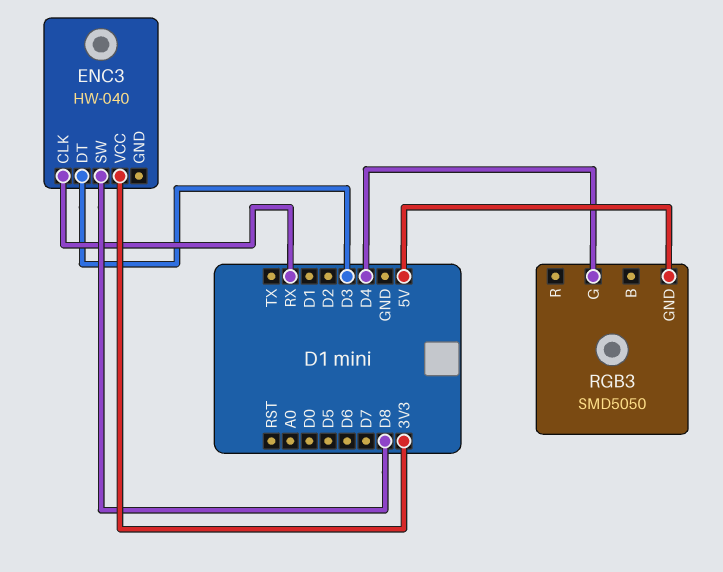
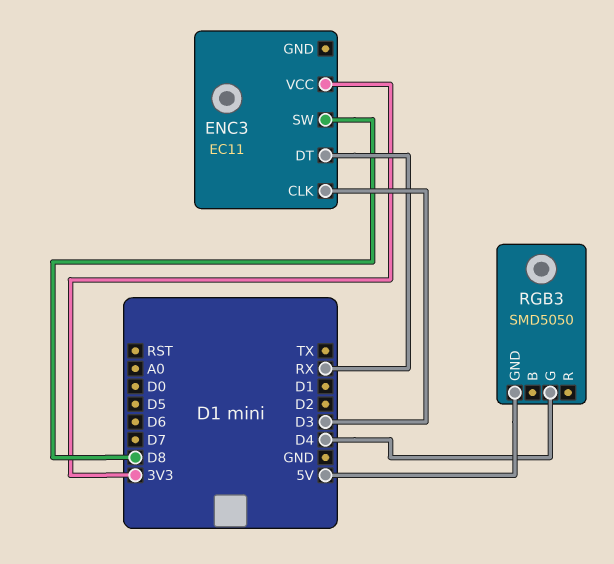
ENC3: HW-040 -> EC11
ENC3 pin CLK: RX -> D3
ENC3 pin DT: D3 -> RX

